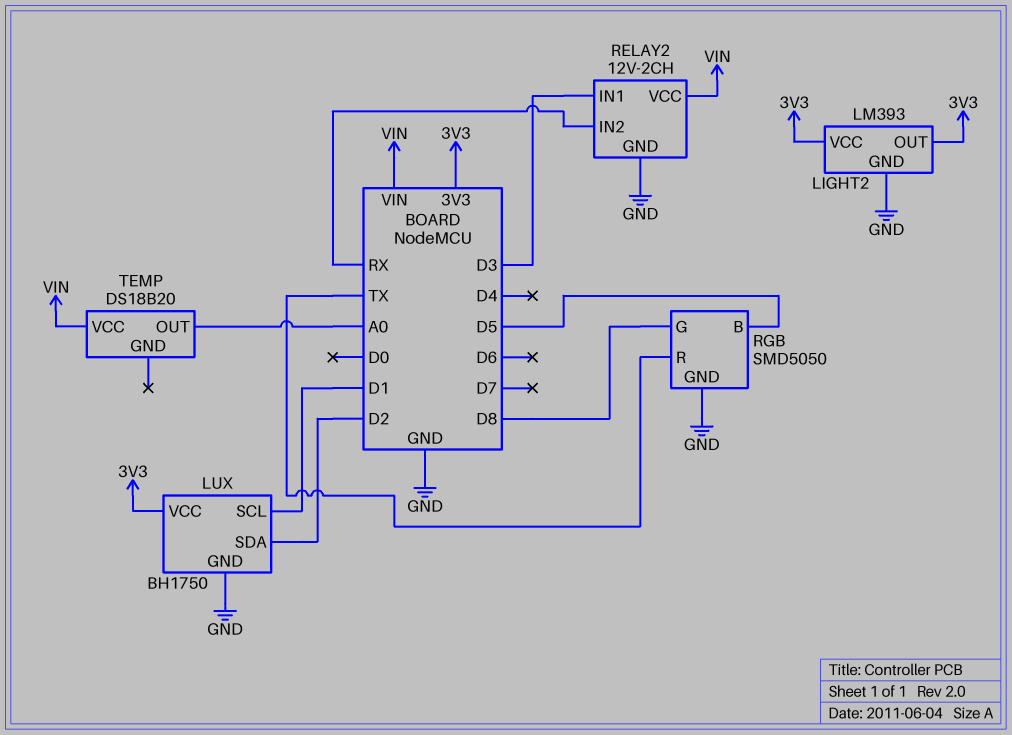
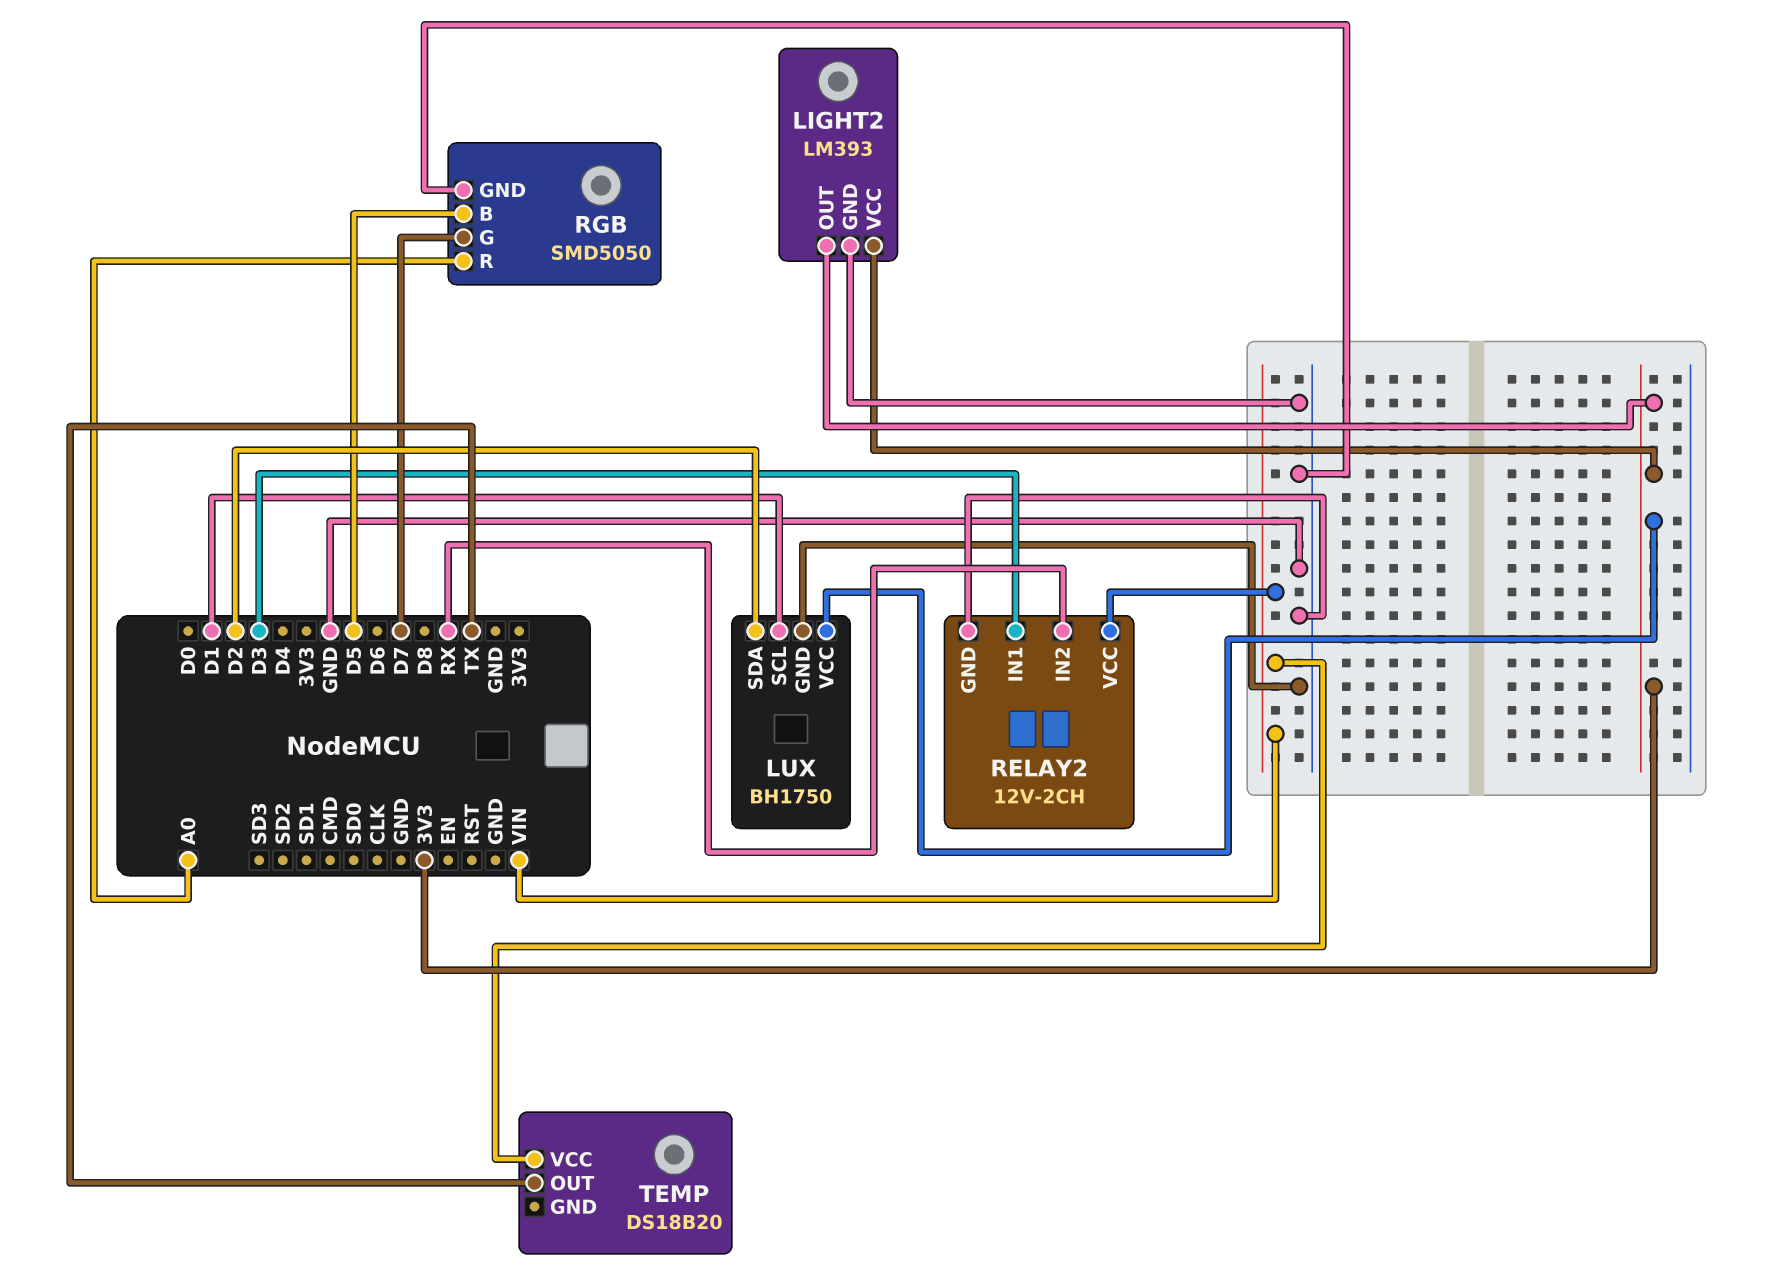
RGB pin G: D8 -> D7
RGB pin R: TX -> A0
TEMP pin OUT: A0 -> TX

